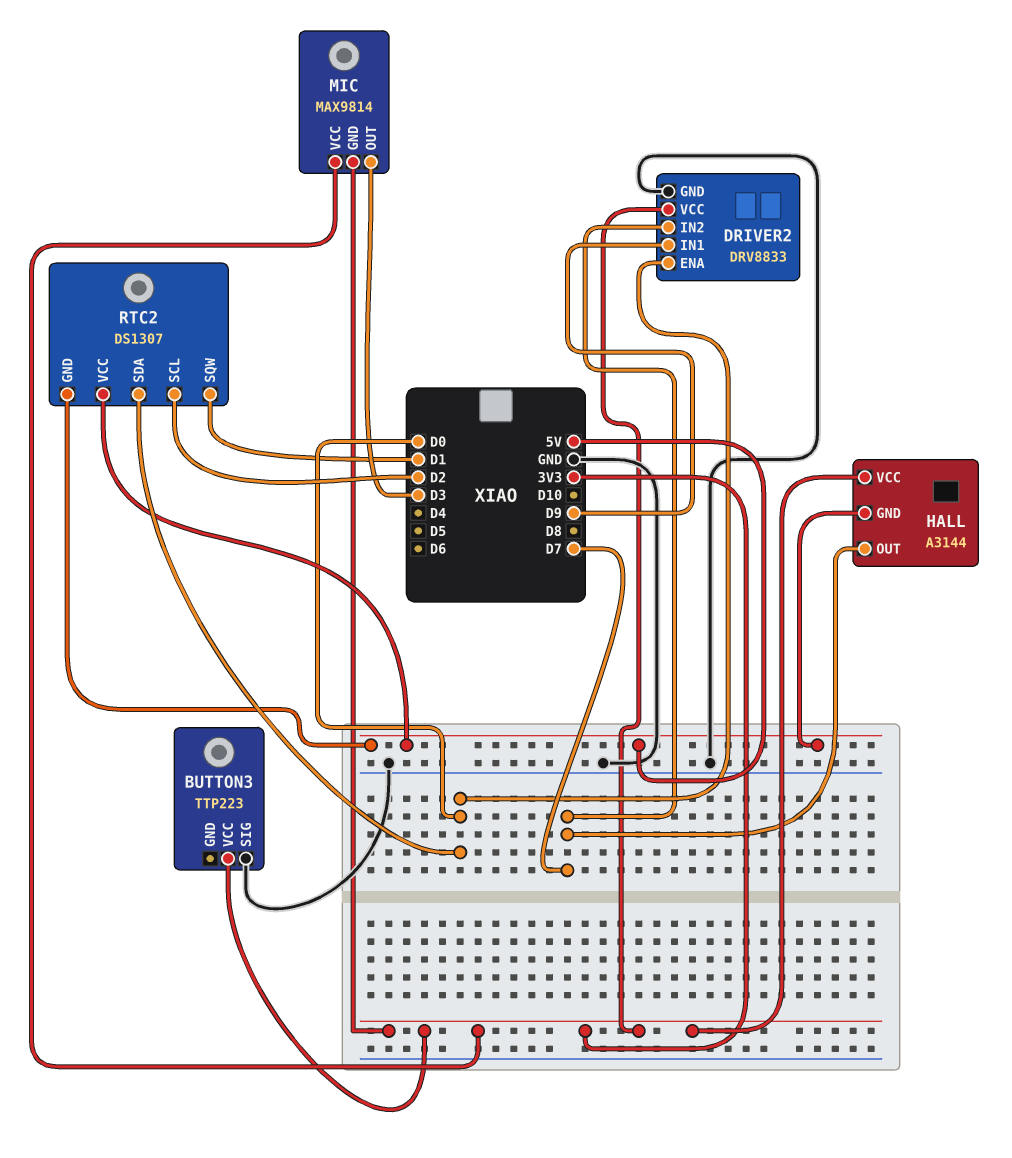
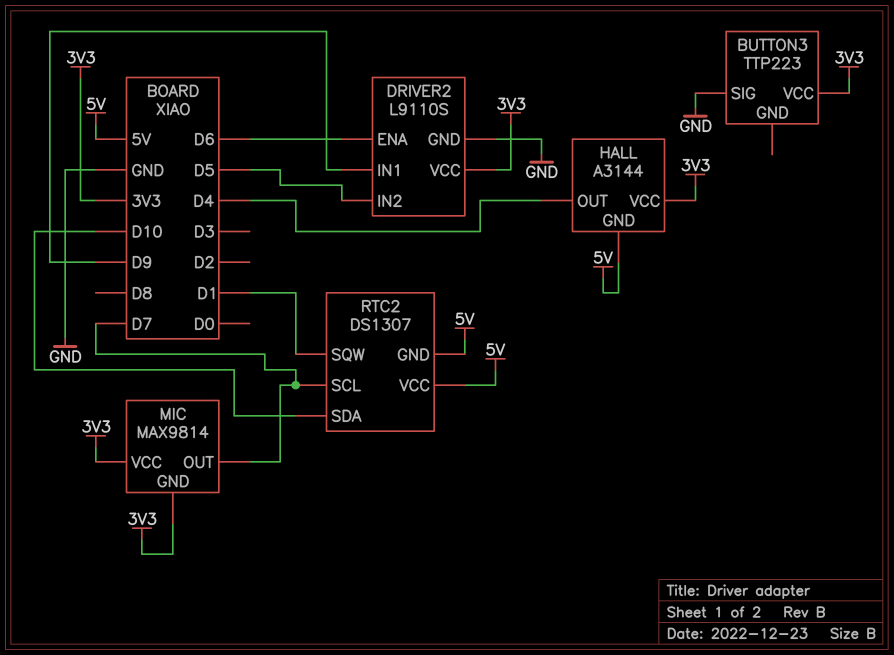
DRIVER2: DRV8833 -> L9110S
DRIVER2 pin ENA: D0 -> D6
DRIVER2 pin IN2: D7 -> D5
HALL pin OUT: D7 -> D4
MIC pin OUT: D3 -> D7
RTC2 pin SCL: D2 -> D7
RTC2 pin SDA: D0 -> D10

